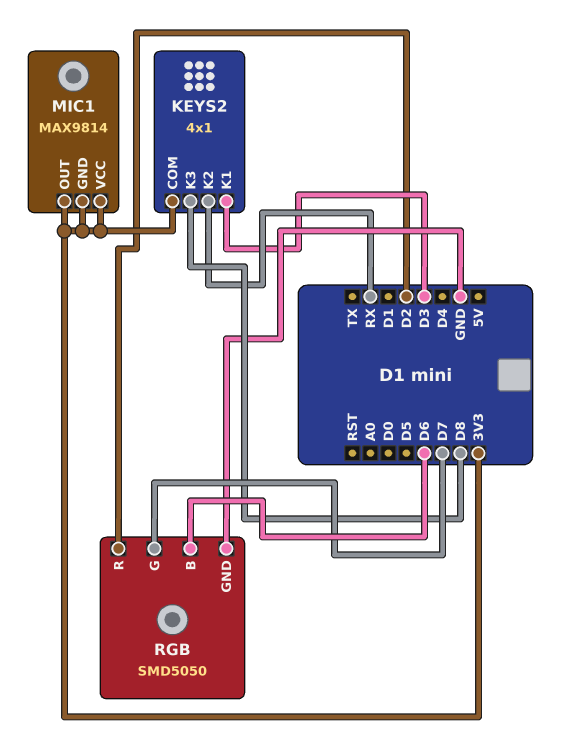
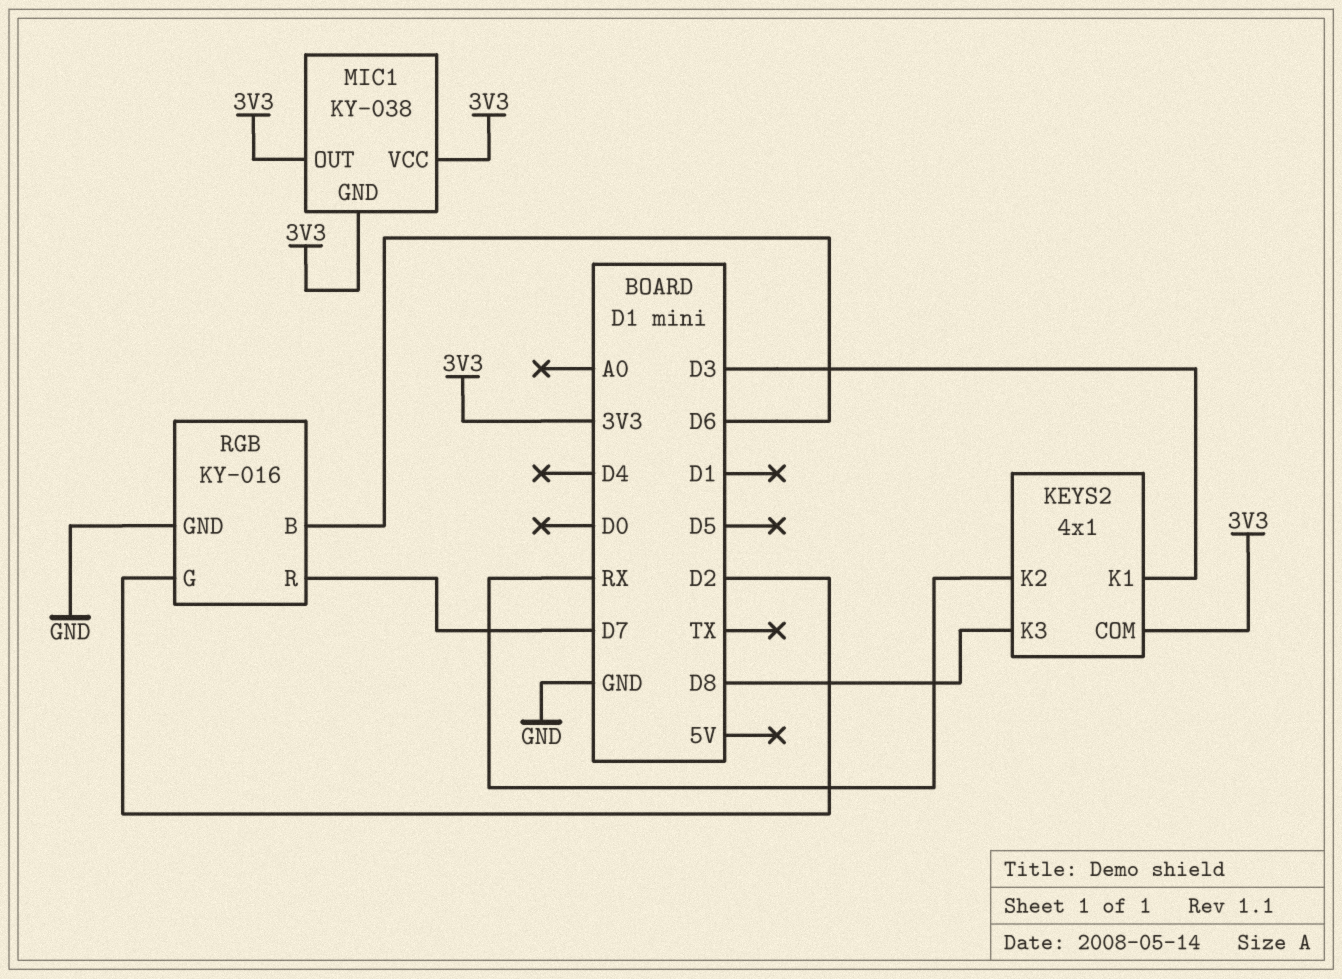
MIC1: MAX9814 -> KY-038
RGB: SMD5050 -> KY-016
RGB pin G: D7 -> D2
RGB pin R: D2 -> D7

